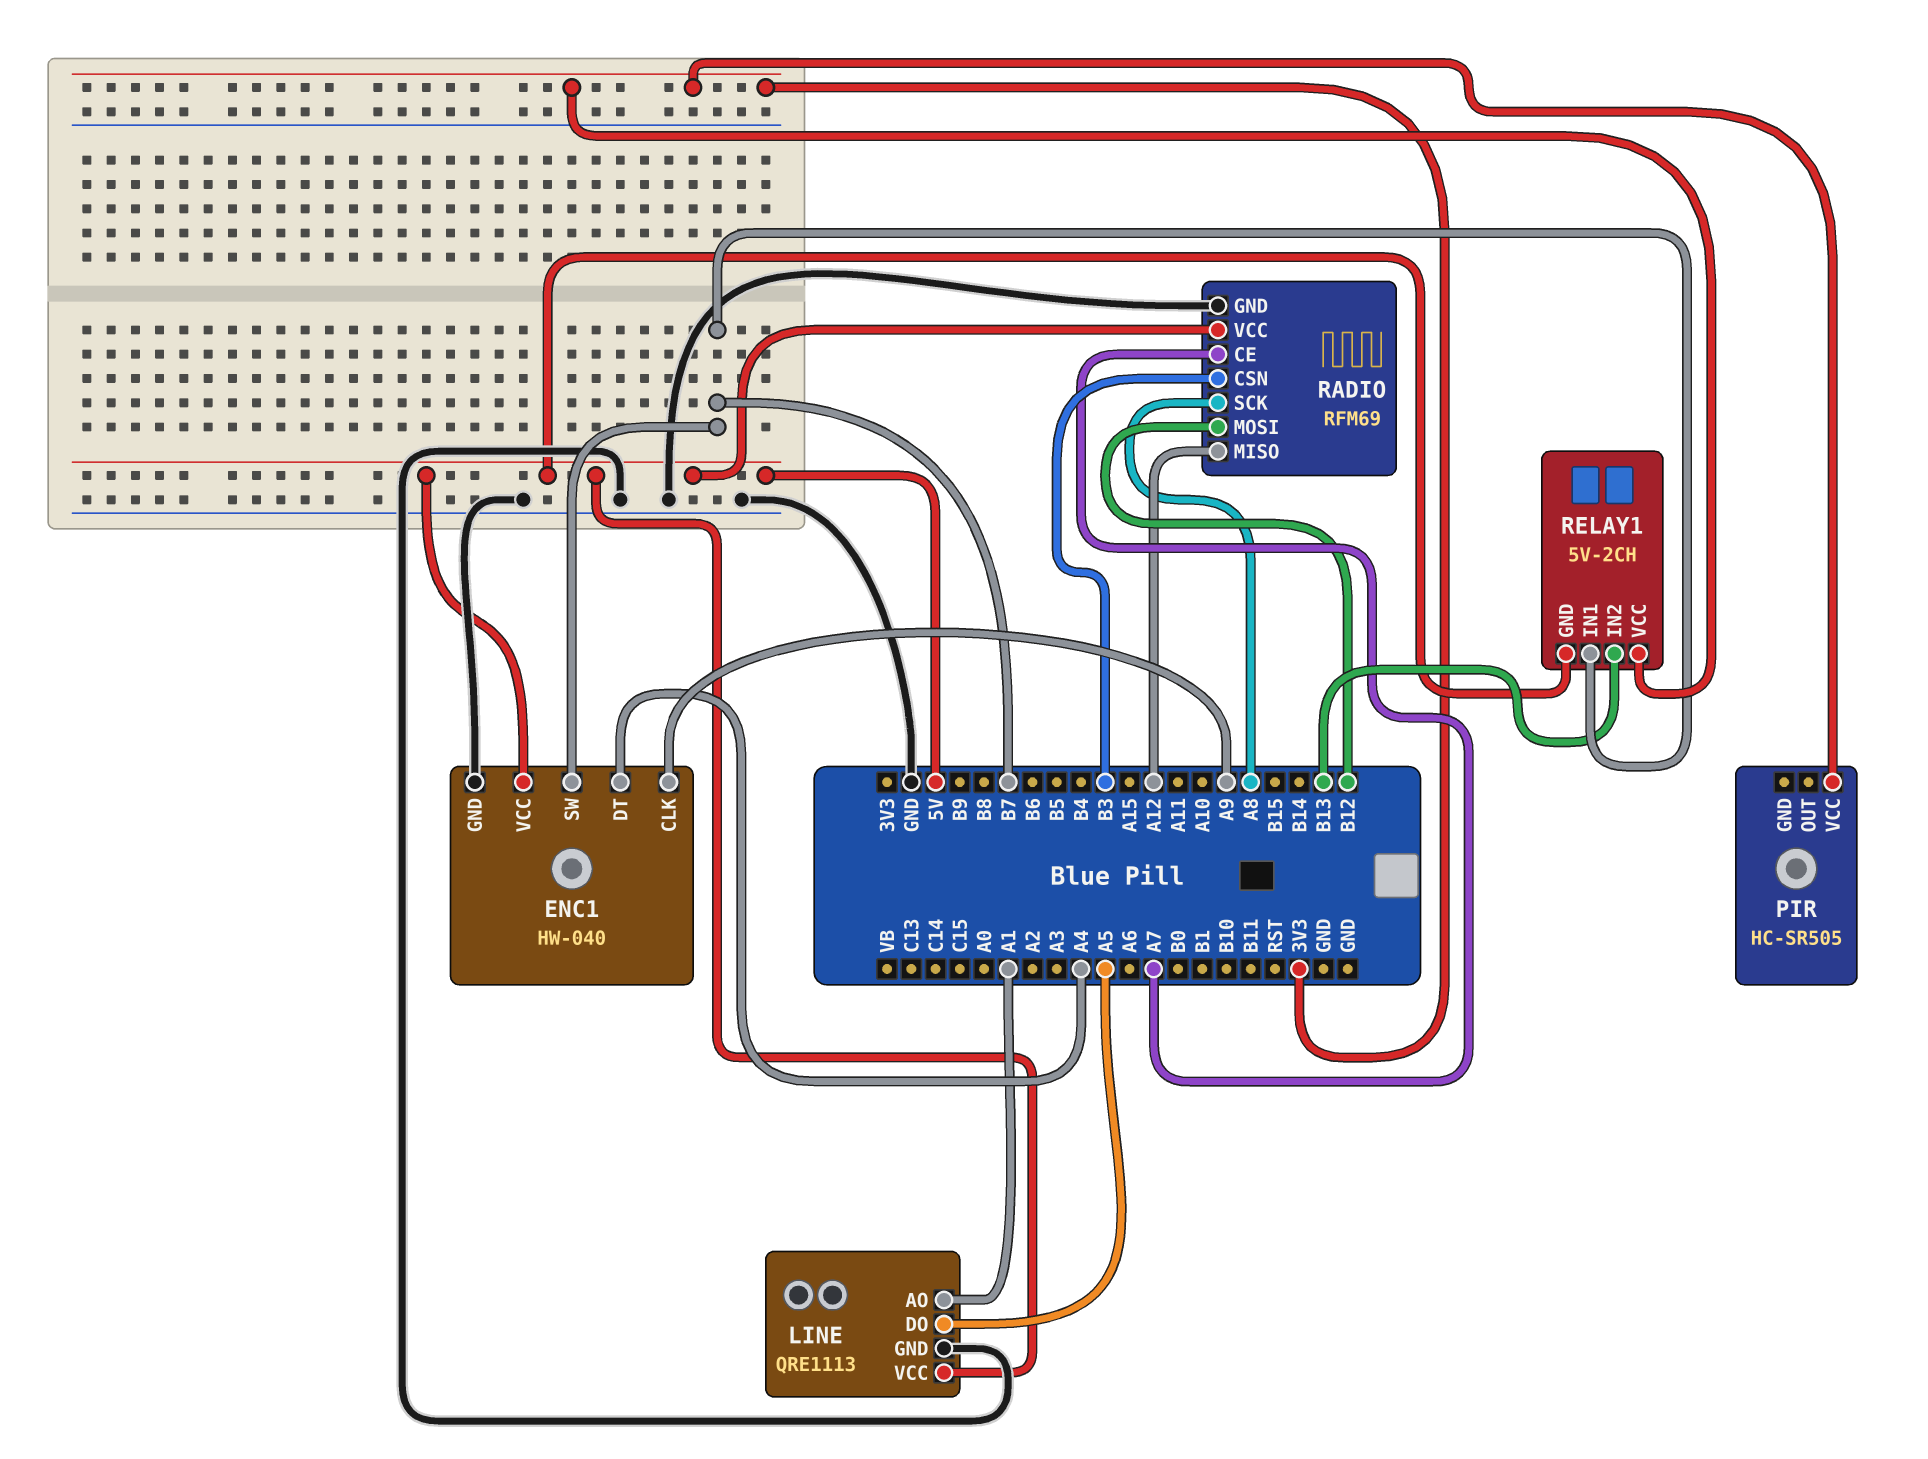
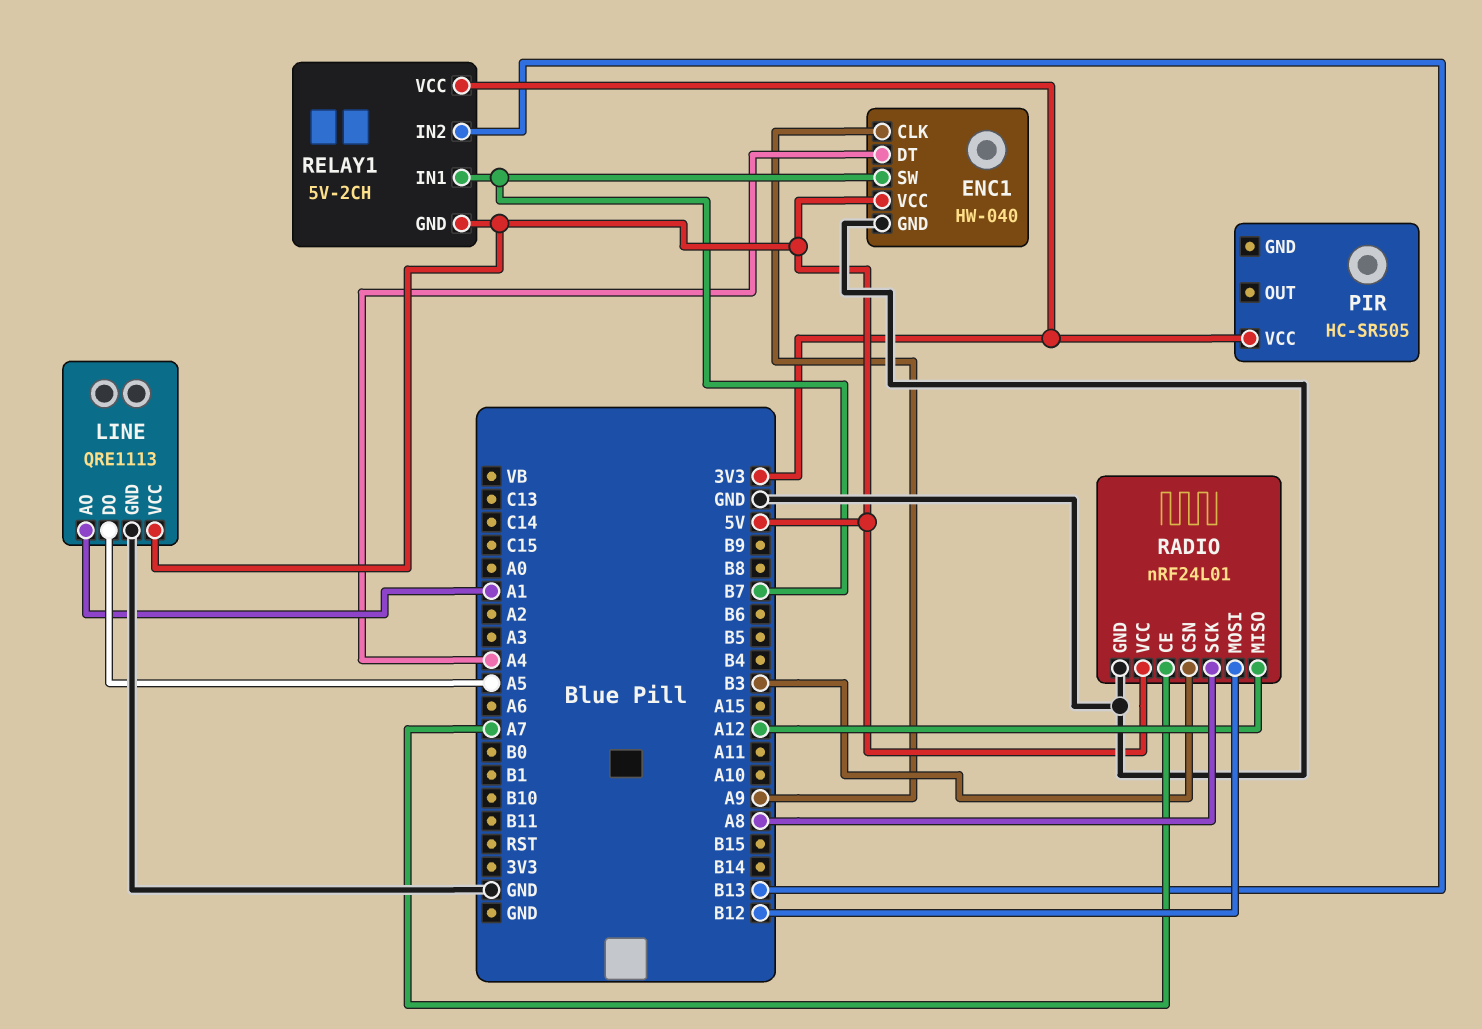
RADIO: RFM69 -> nRF24L01

